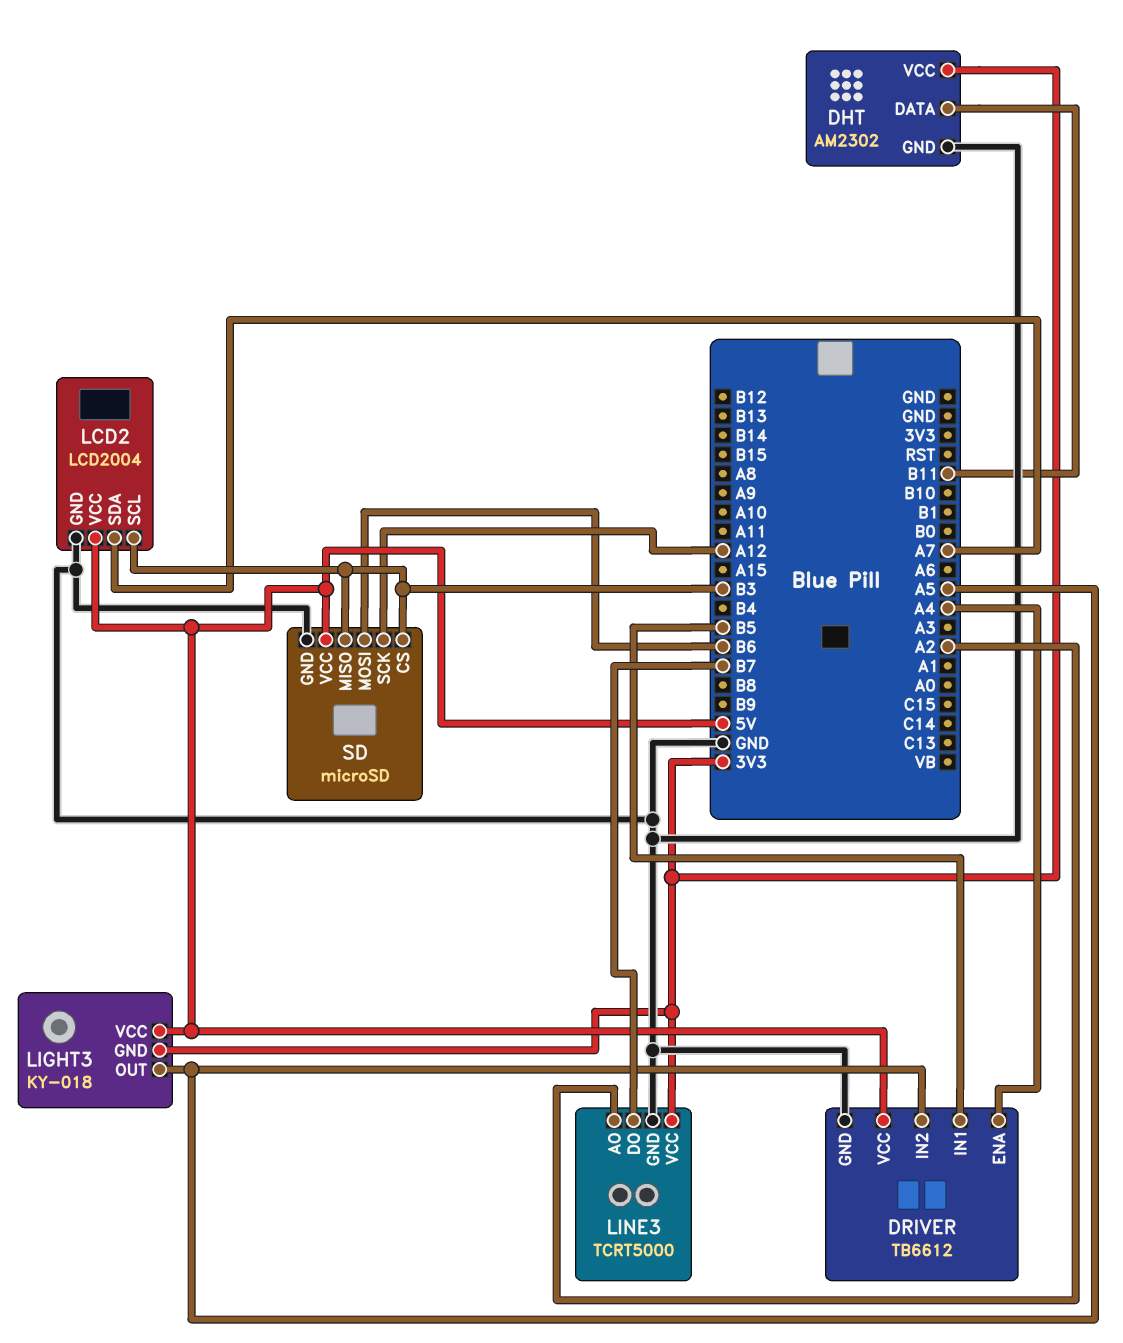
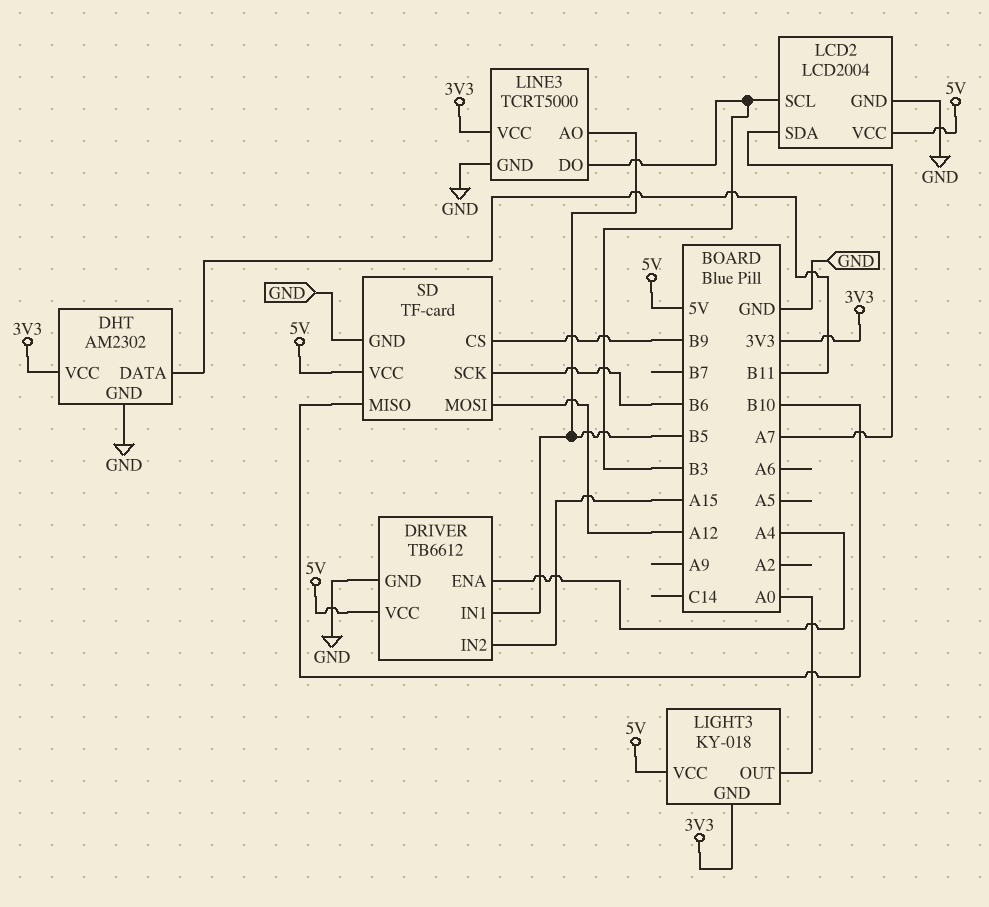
DRIVER pin IN2: A5 -> A15
LIGHT3 pin OUT: A5 -> A0
LINE3 pin AO: A2 -> B5
LINE3 pin DO: B7 -> B3
SD: microSD -> TF-card
SD pin CS: B3 -> B9
SD pin MISO: B3 -> B10
SD pin MOSI: B6 -> A12
SD pin SCK: A12 -> B6

